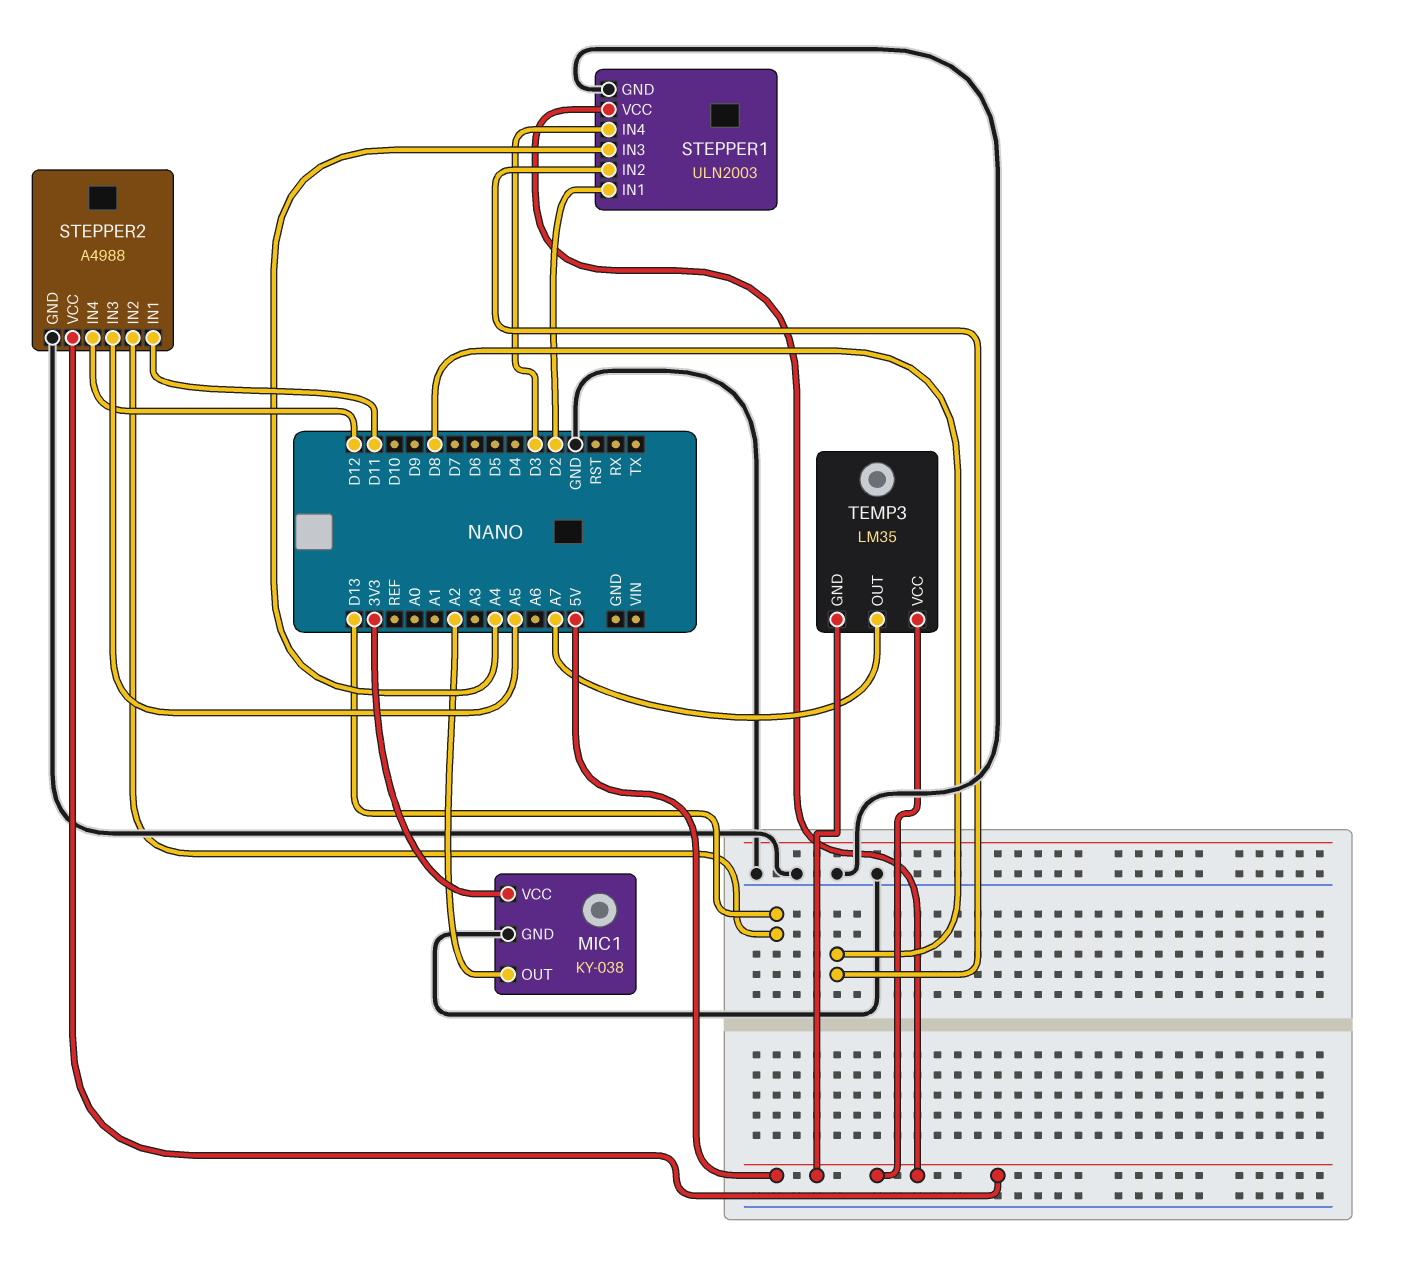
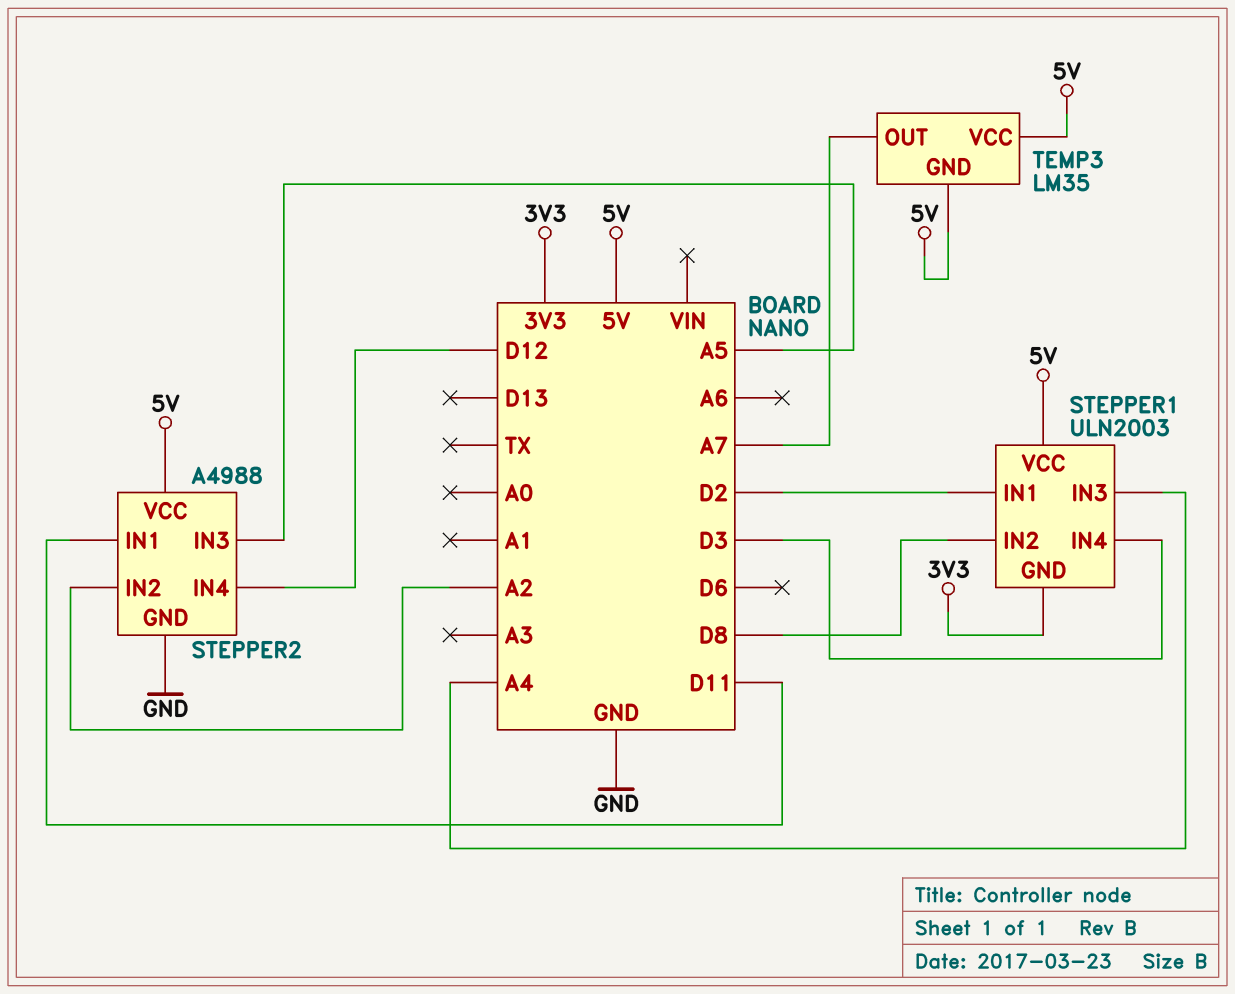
MIC1: KY-038 -> none
MIC1 pin GND: GND -> none
MIC1 pin OUT: A2 -> none
MIC1 pin VCC: 3V3 -> none
STEPPER1 pin GND: GND -> 3V3
STEPPER2 pin IN2: D13 -> A2

